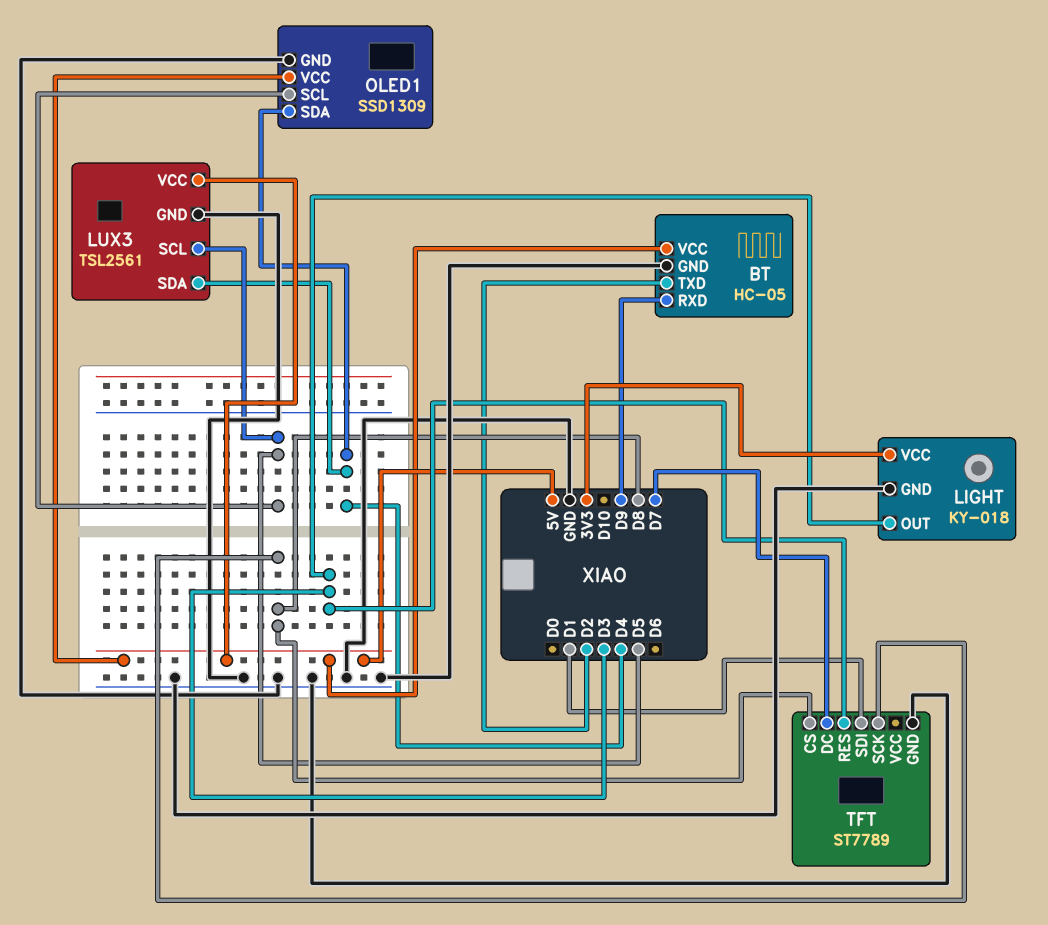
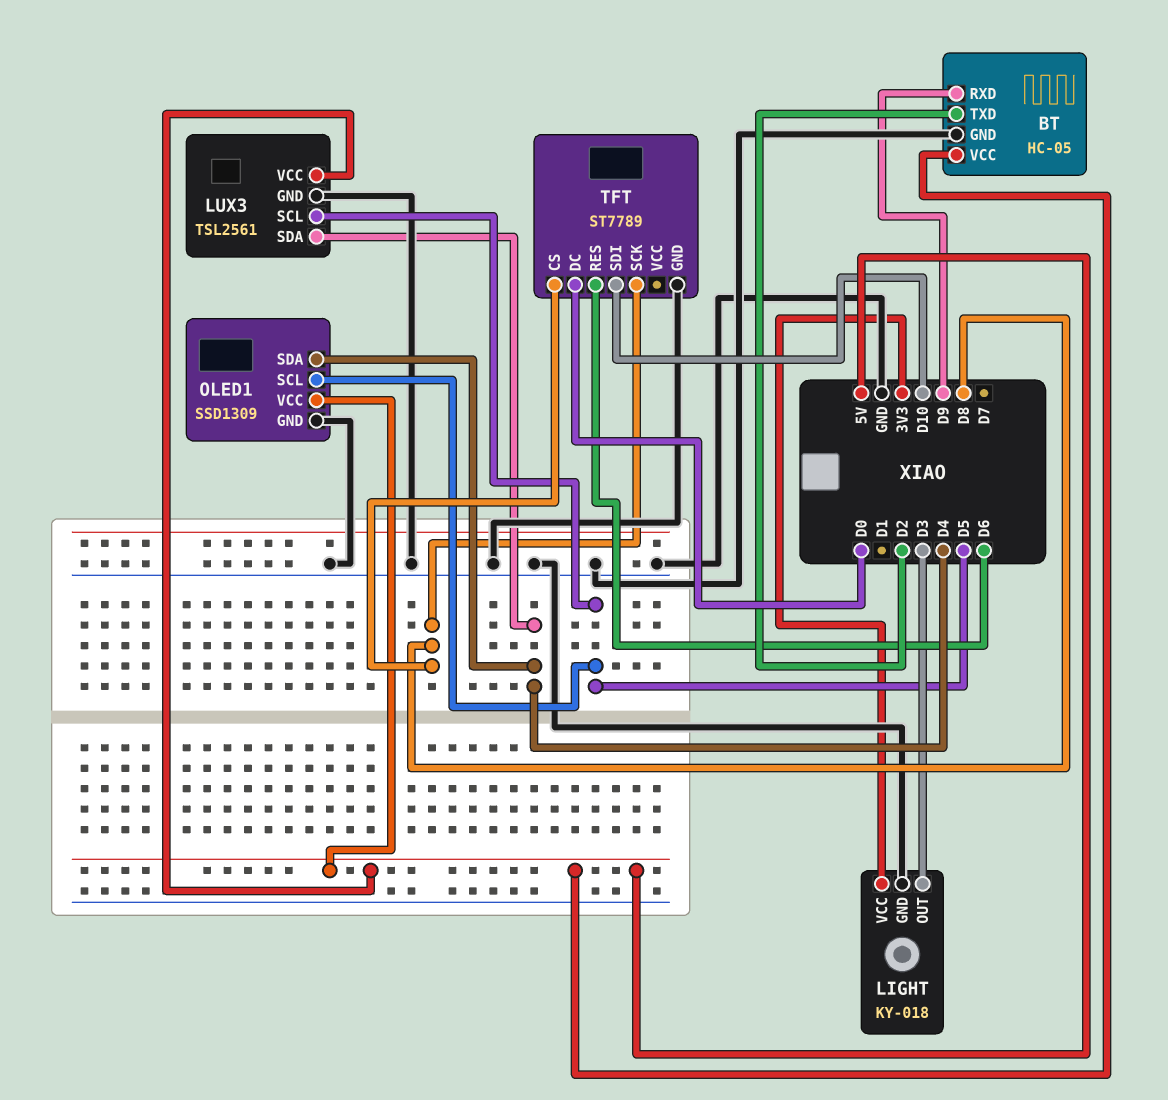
TFT pin DC: D7 -> D0
TFT pin RES: D3 -> D6
TFT pin SDI: D1 -> D10

